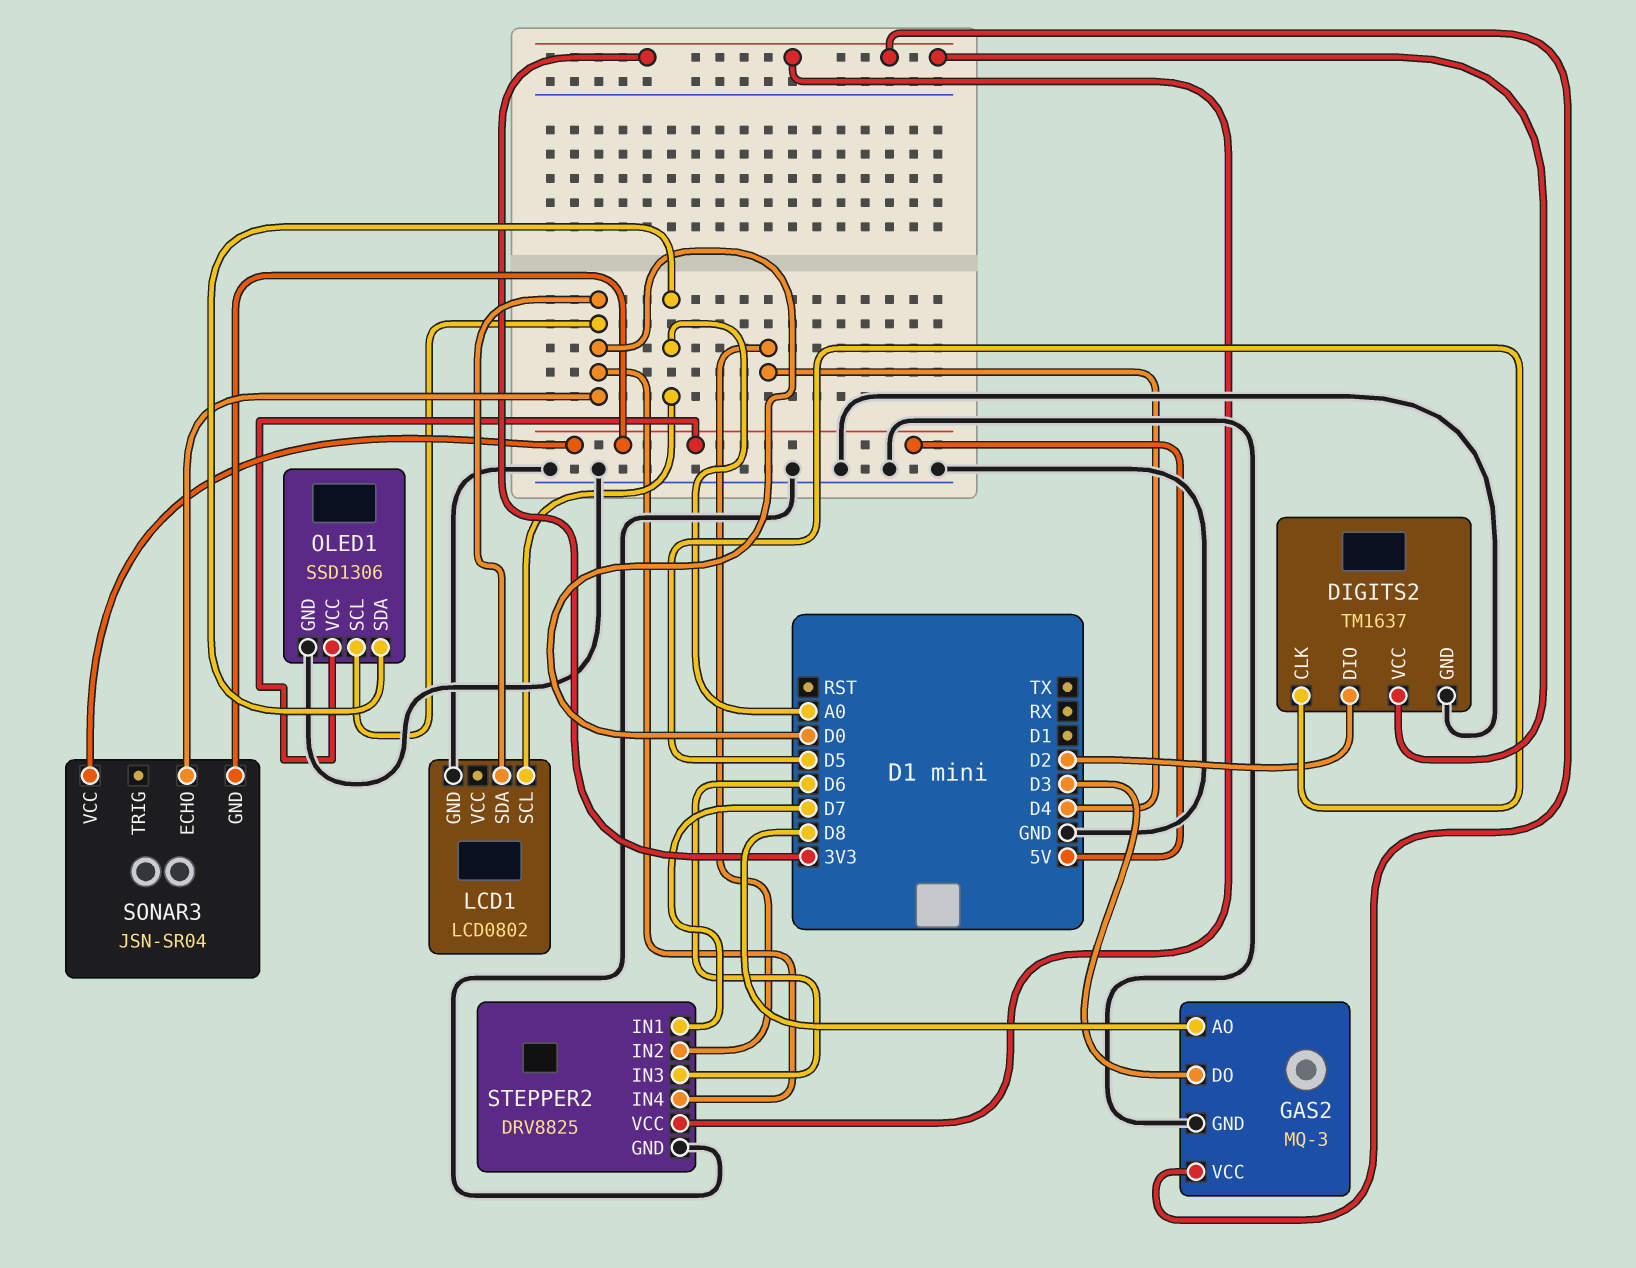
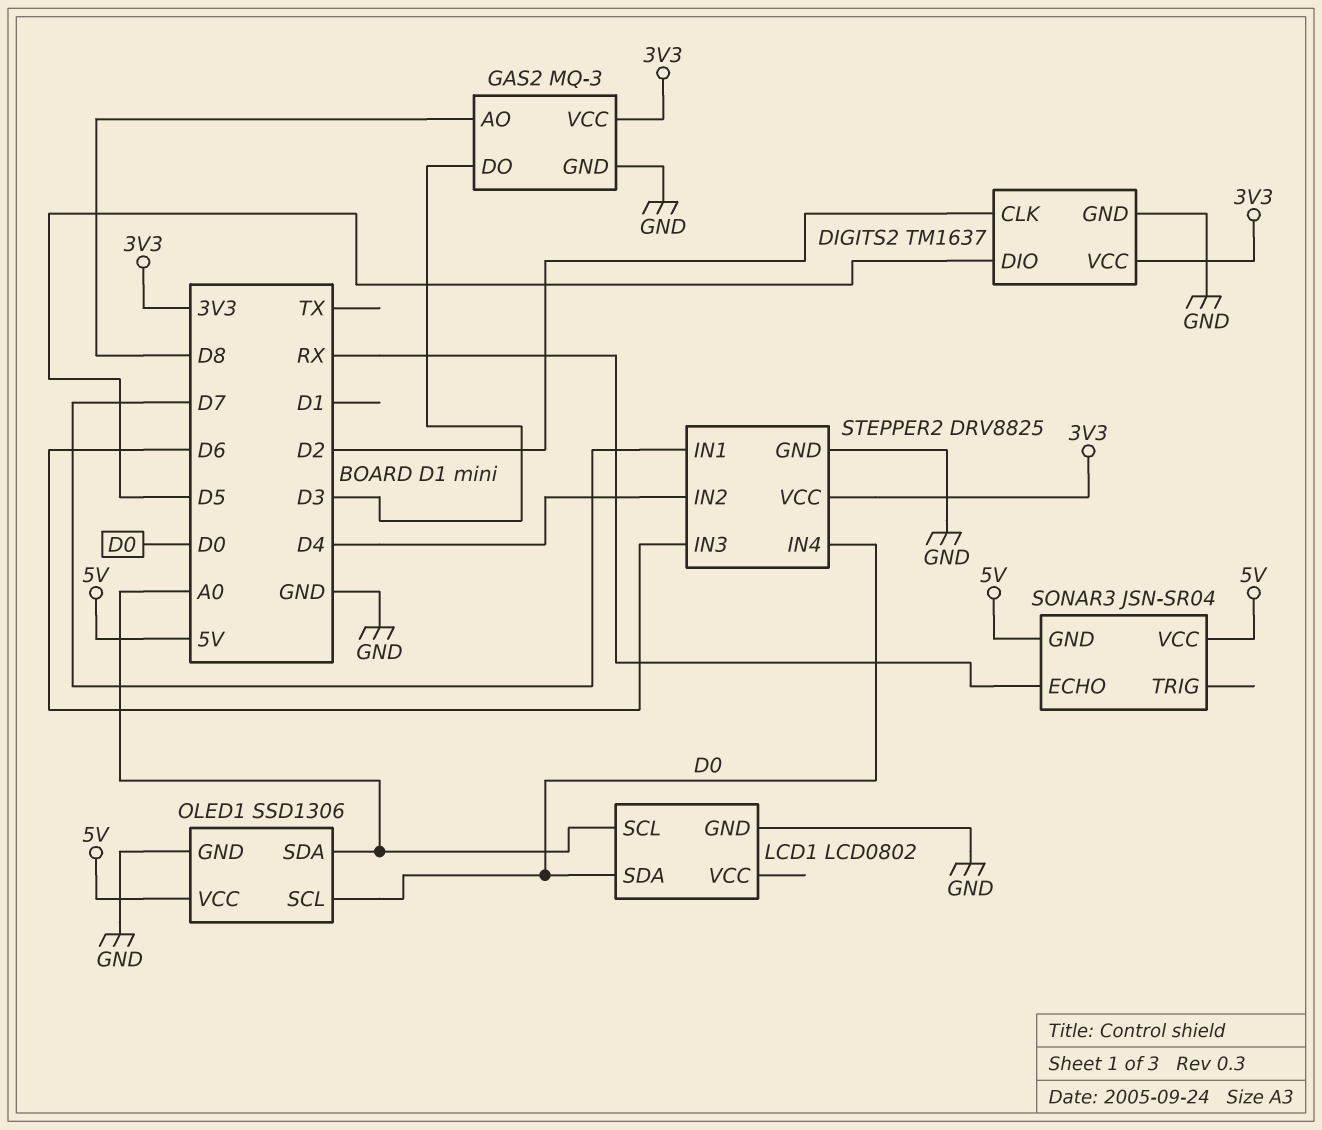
DIGITS2 pin CLK: D5 -> D2
DIGITS2 pin DIO: D2 -> D5
SONAR3 pin ECHO: D0 -> RX

